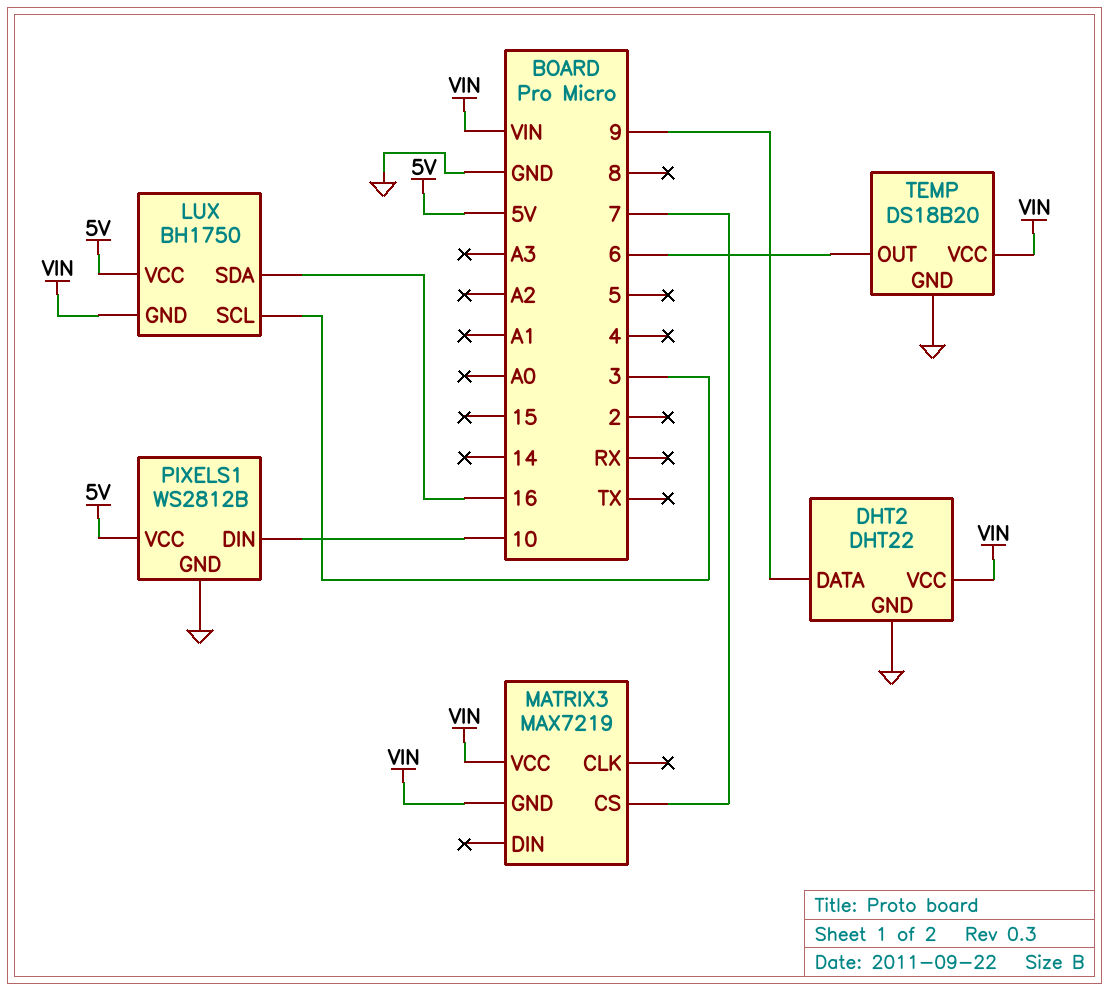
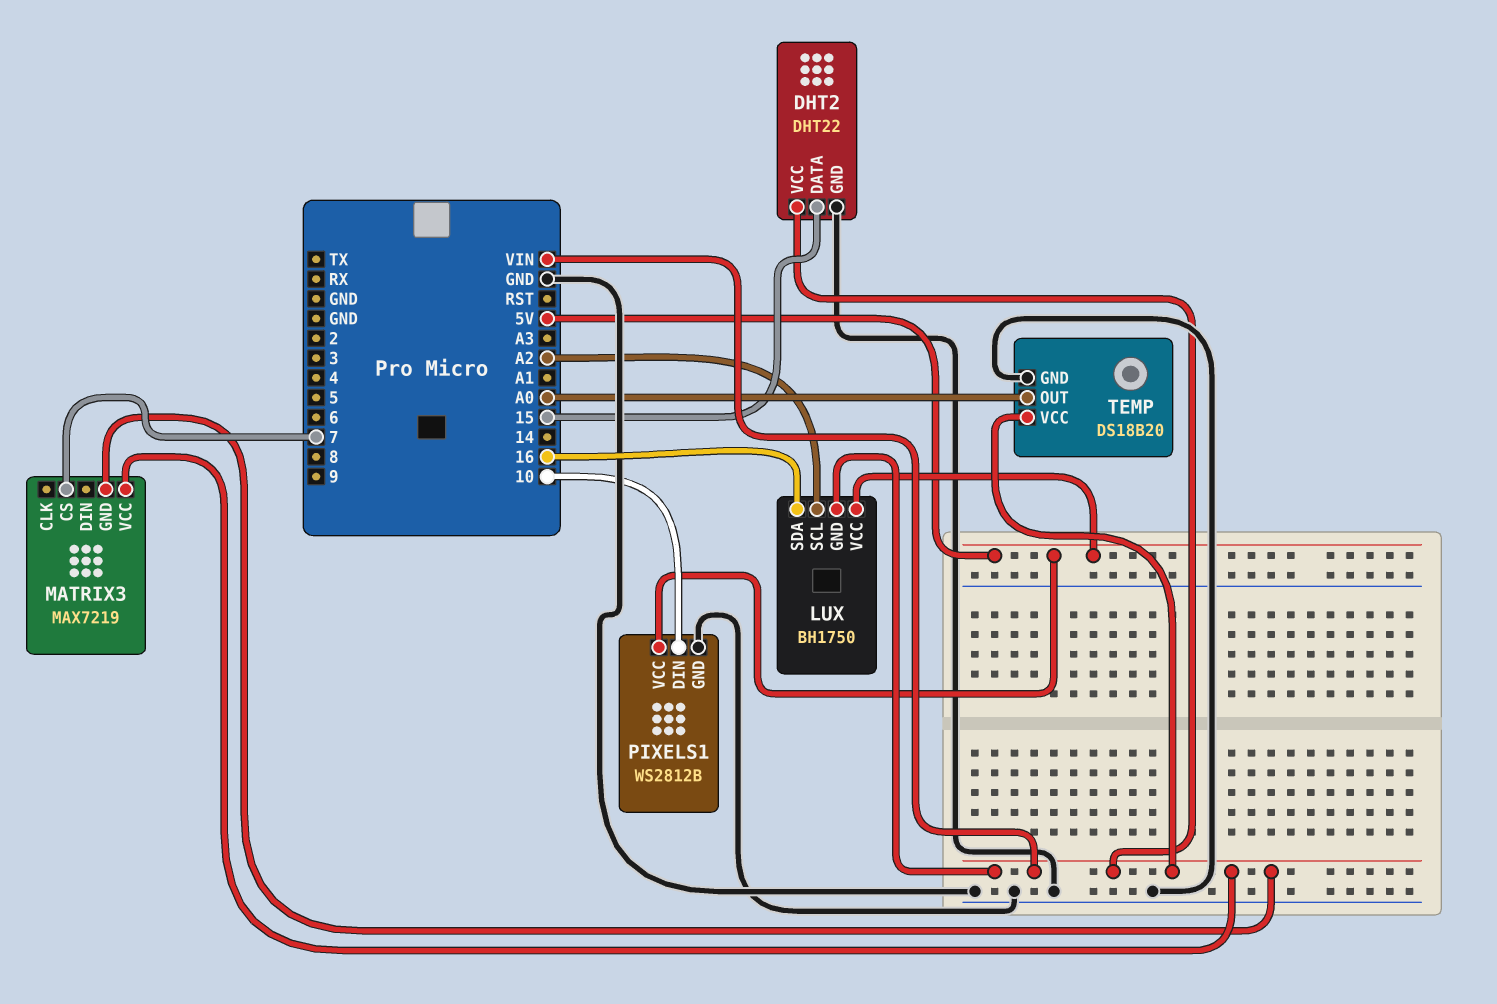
DHT2 pin DATA: 9 -> 15
LUX pin SCL: 3 -> A2
TEMP pin OUT: 6 -> A0

